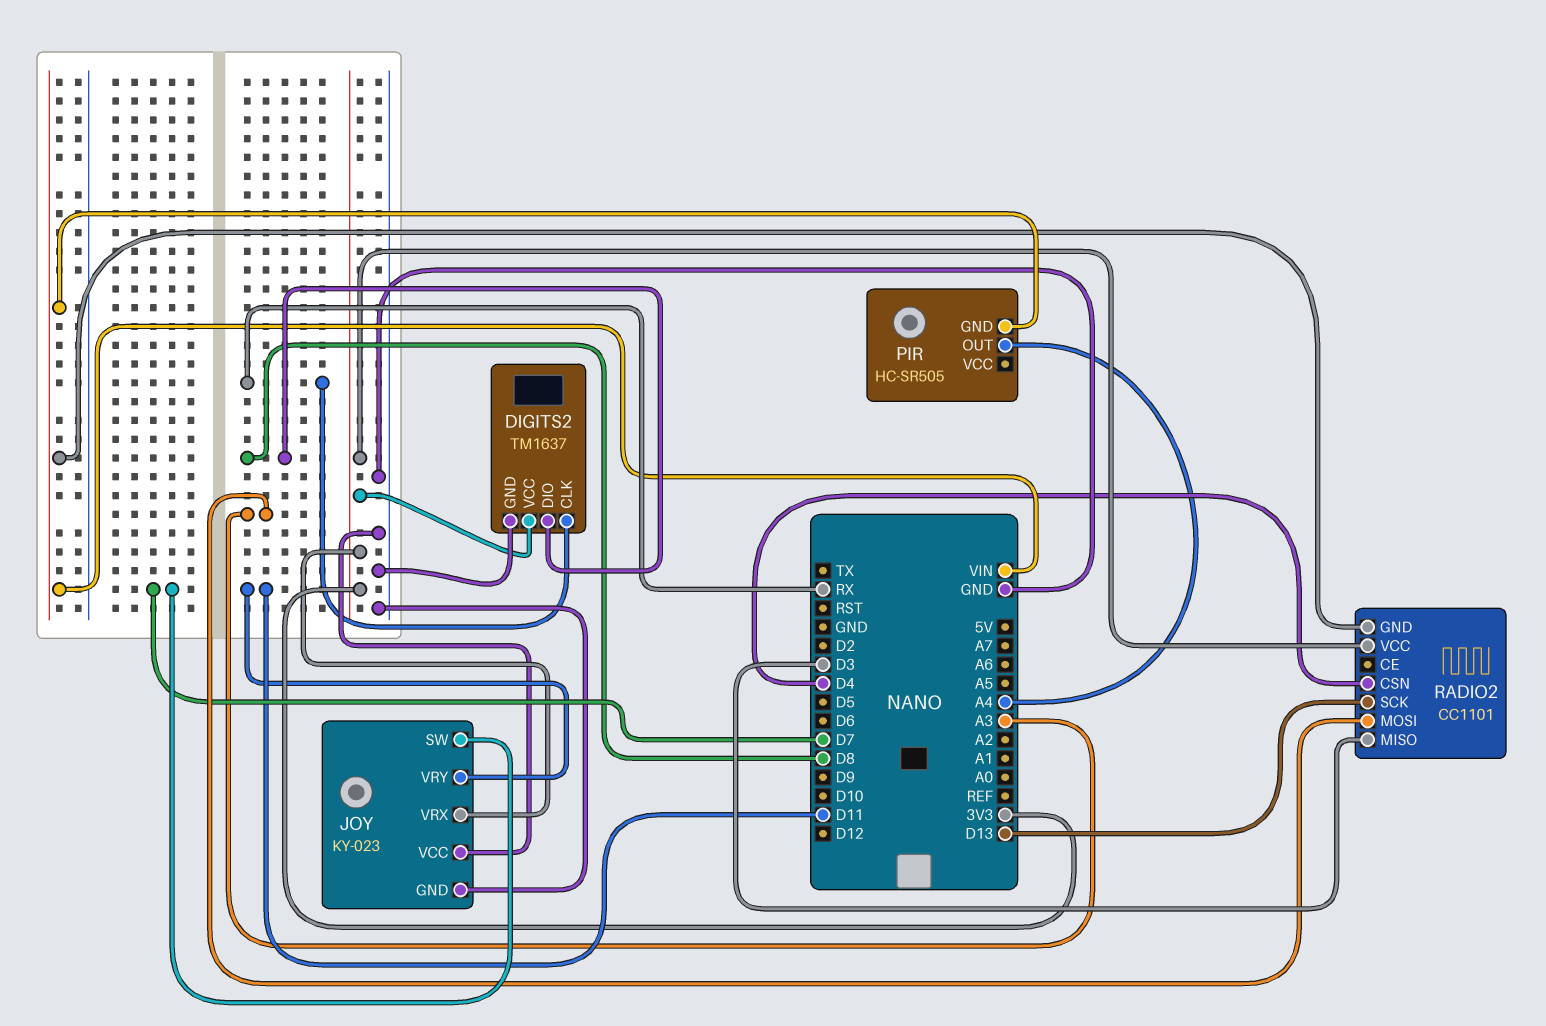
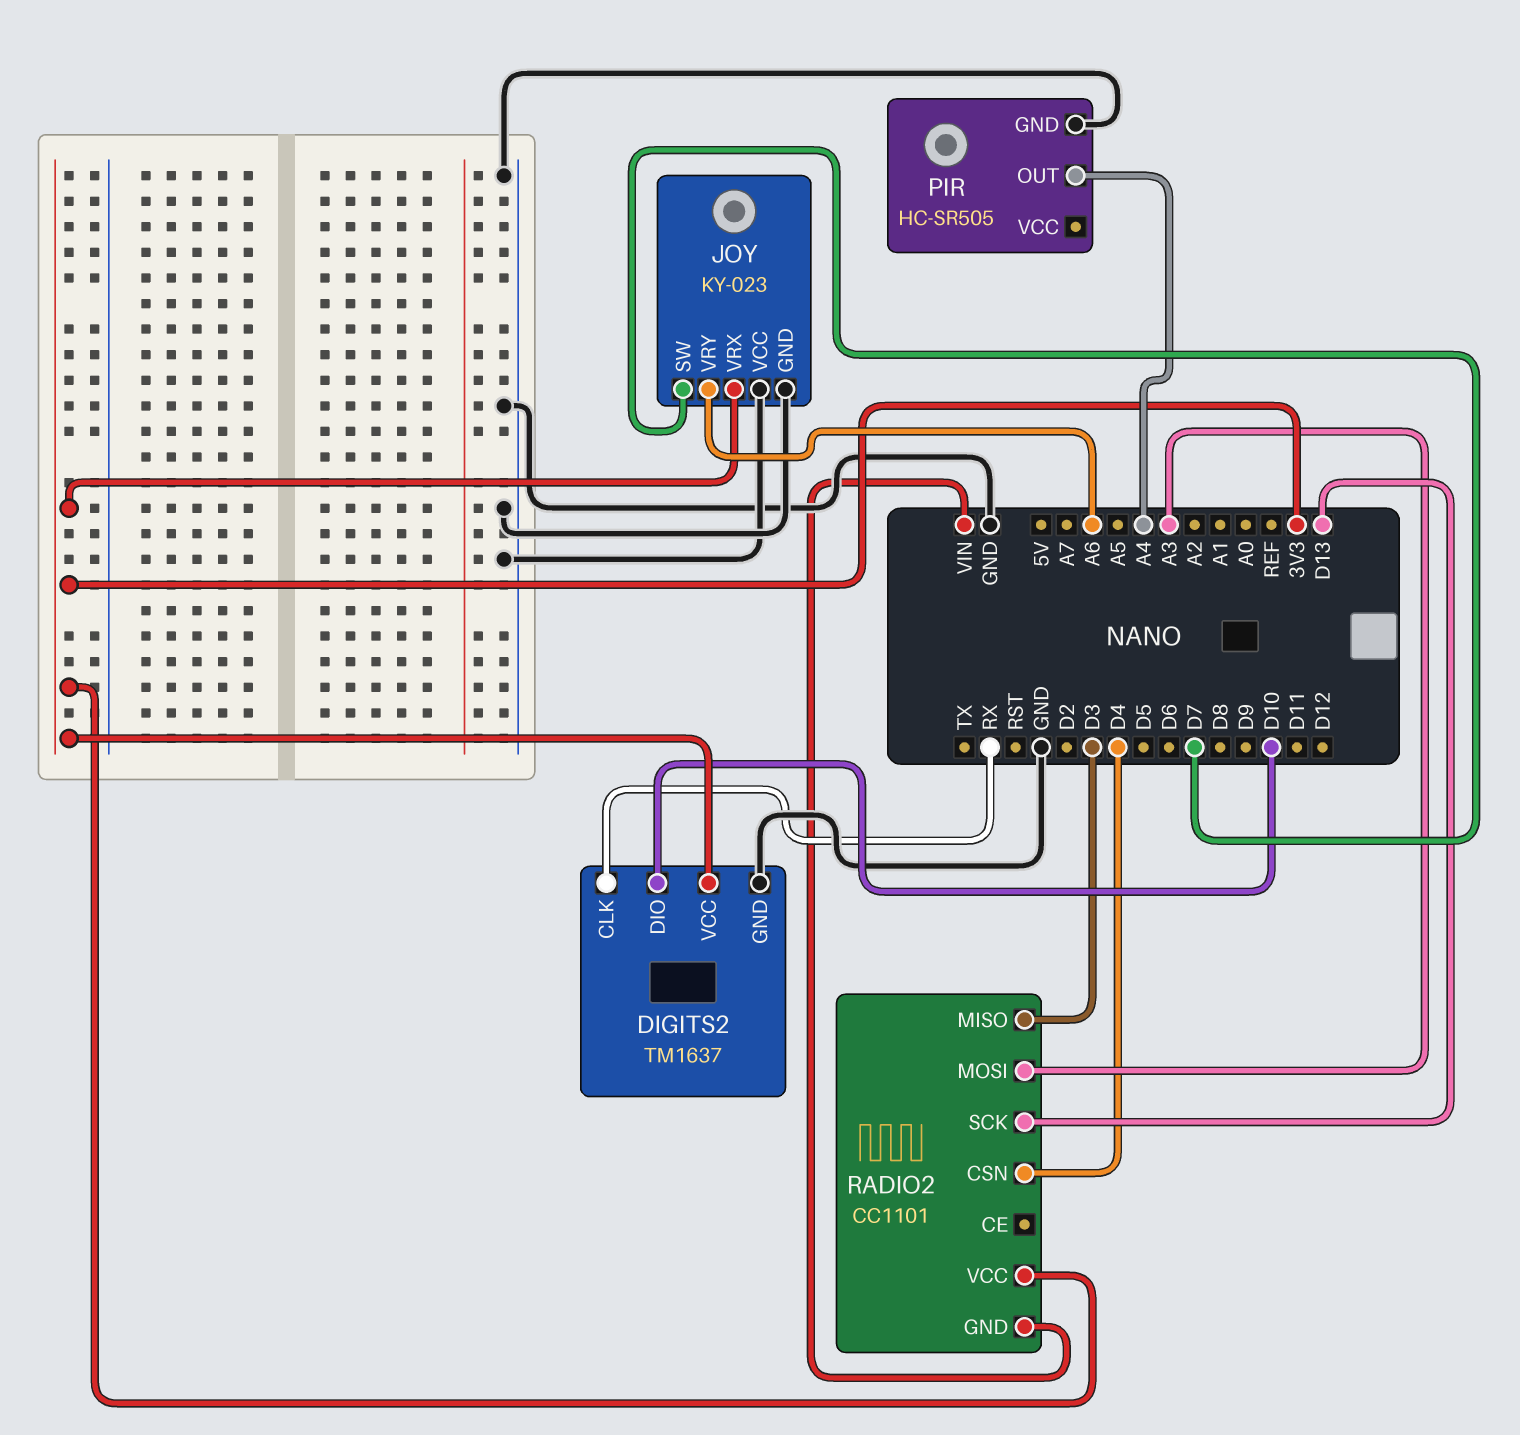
DIGITS2 pin DIO: D8 -> D10
JOY pin VRY: D11 -> A6
PIR pin GND: VIN -> GND

